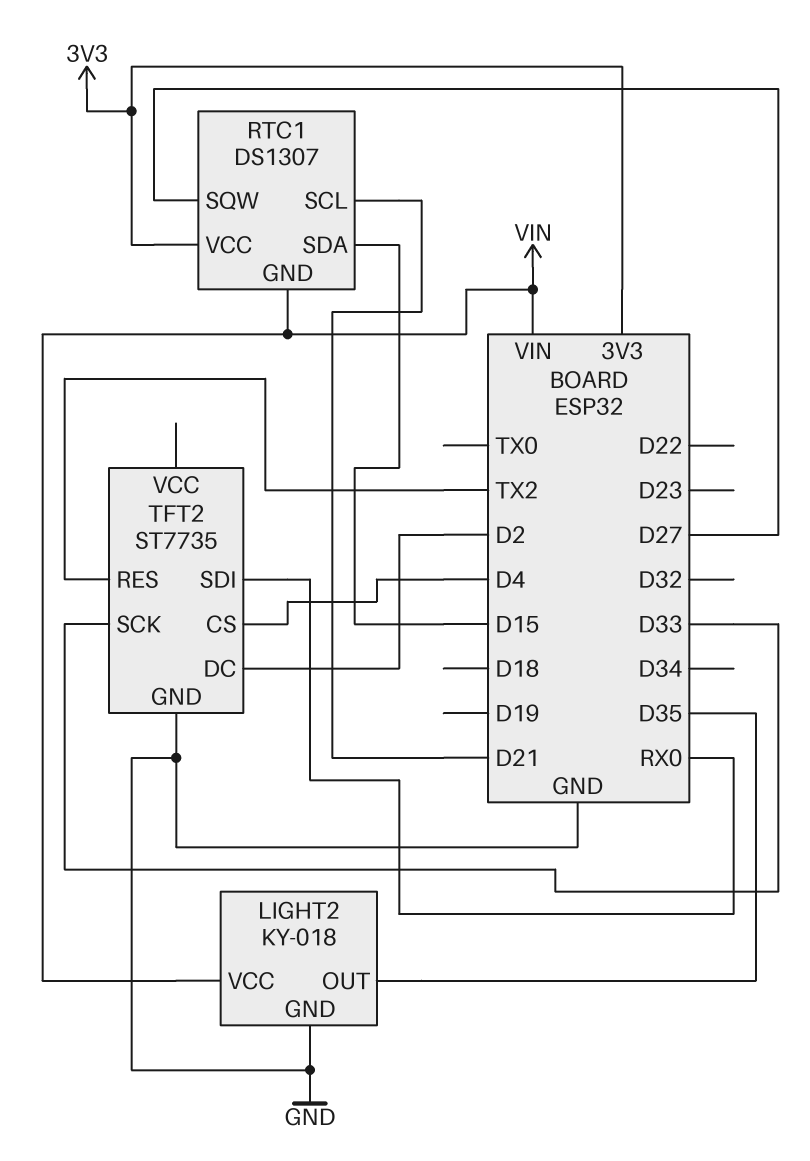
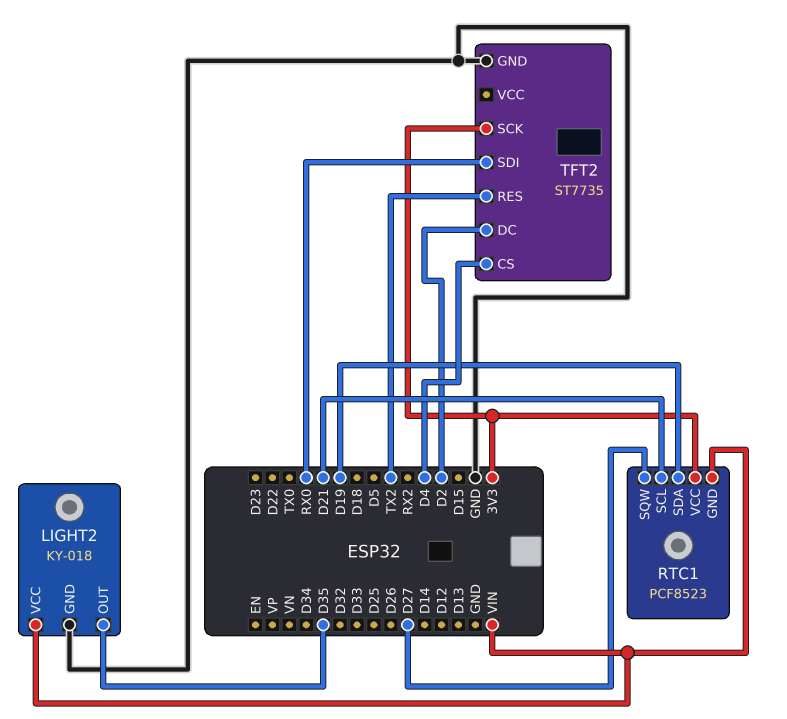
RTC1: DS1307 -> PCF8523
RTC1 pin SDA: D15 -> D19
TFT2 pin SCK: D33 -> 3V3

